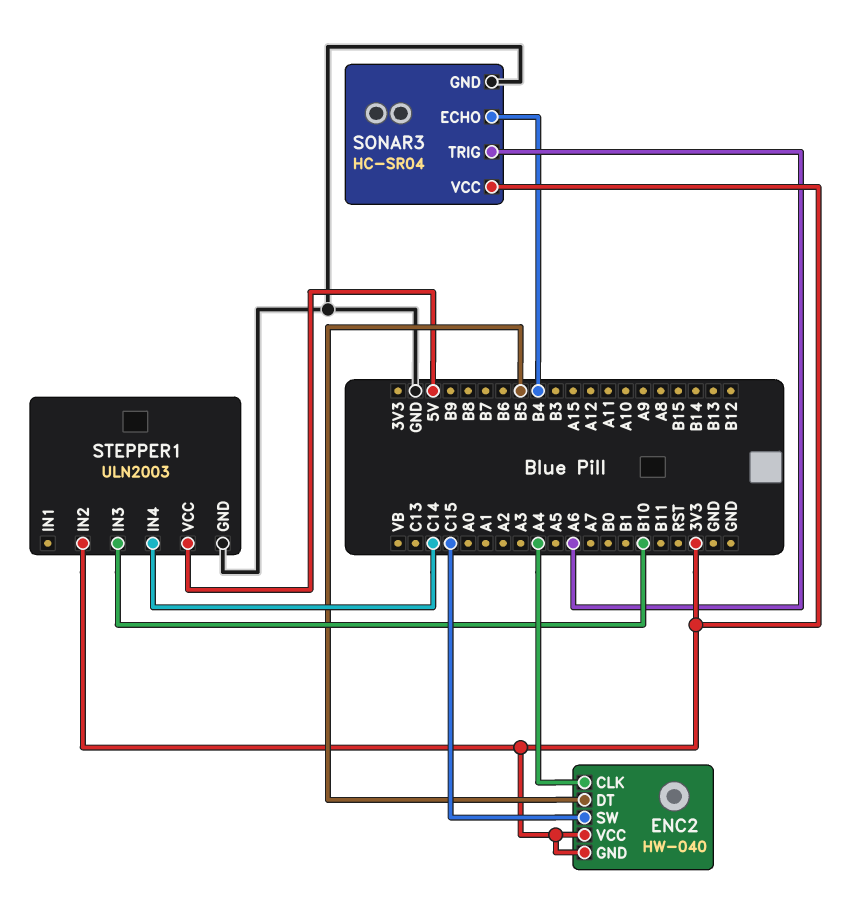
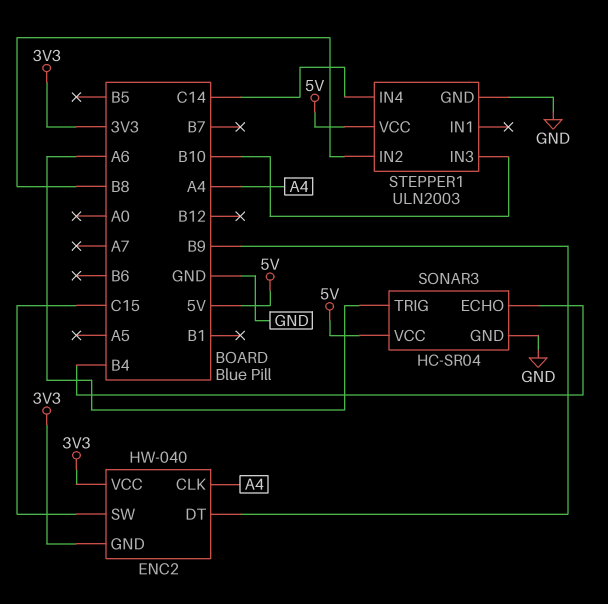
ENC2 pin DT: B5 -> B9
SONAR3 pin VCC: 3V3 -> 5V
STEPPER1 pin IN2: 3V3 -> B8

